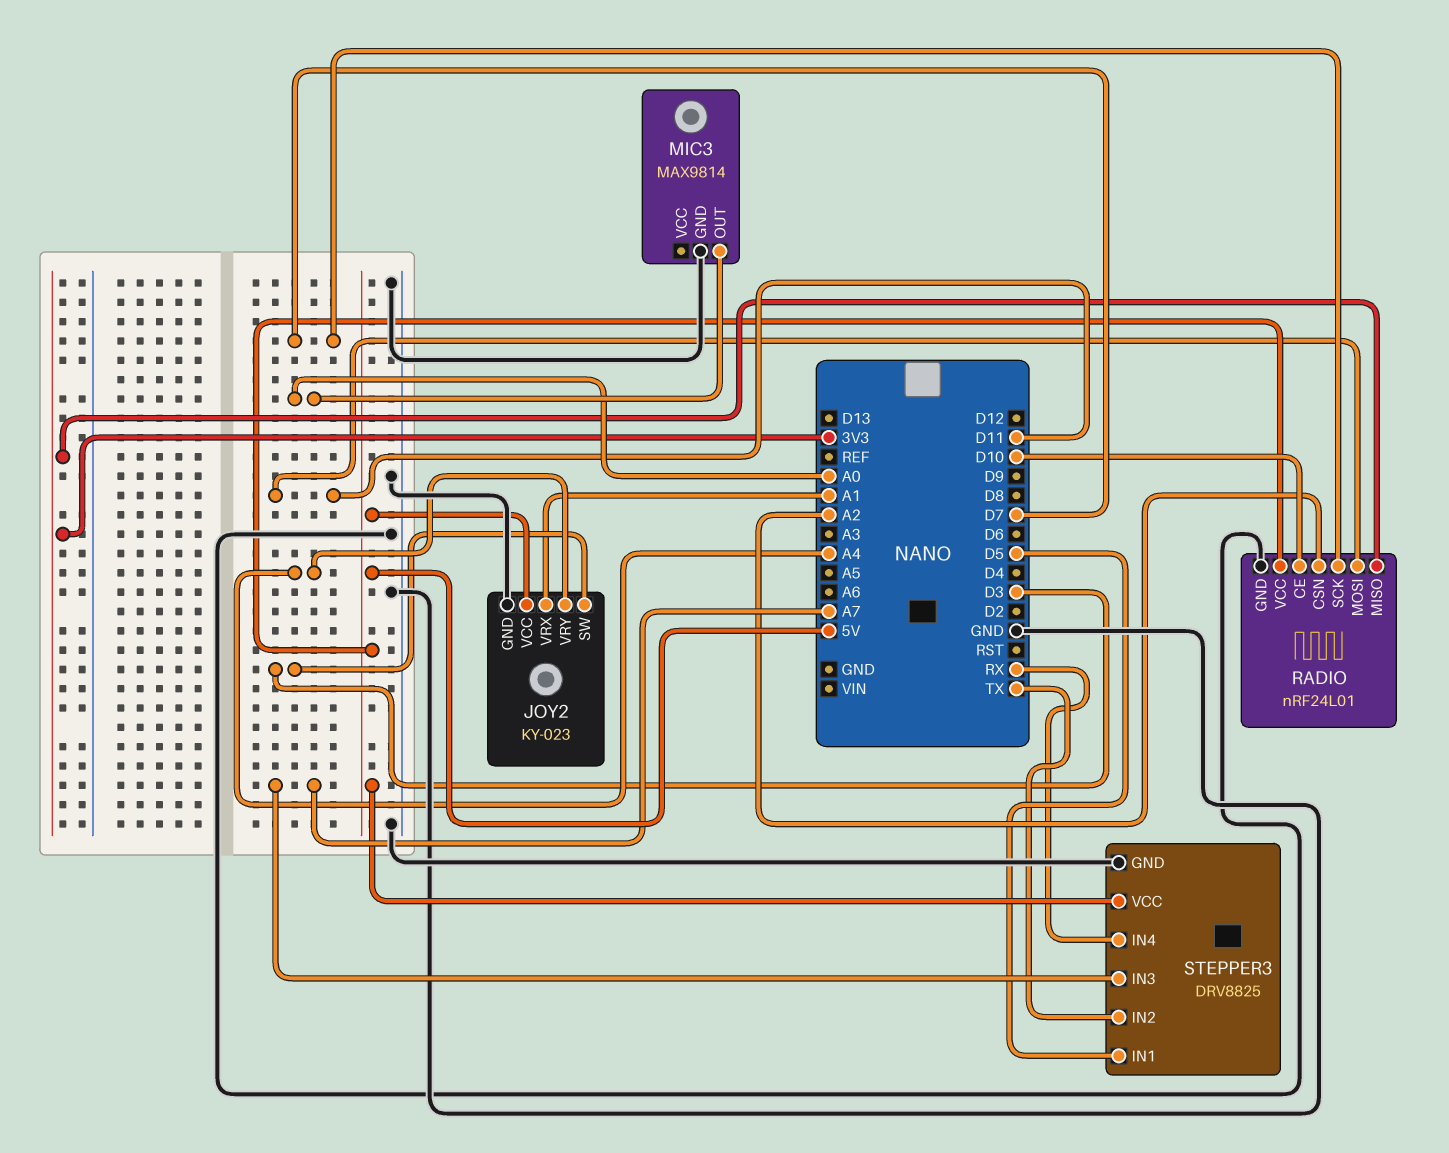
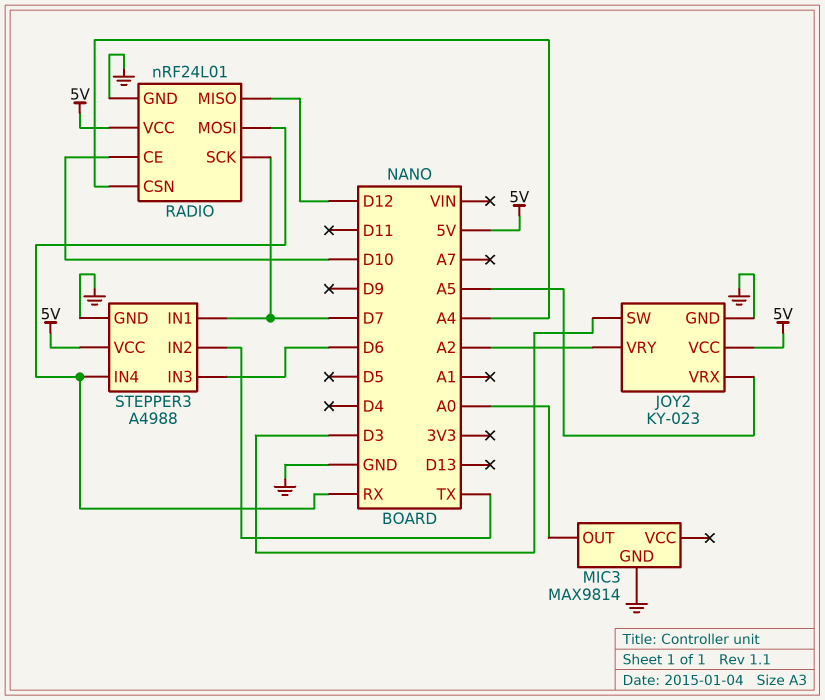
JOY2 pin VRX: A1 -> A5
JOY2 pin VRY: A4 -> A2
RADIO pin CSN: A2 -> A4
RADIO pin MISO: 3V3 -> D12
RADIO pin MOSI: D11 -> RX
STEPPER3: DRV8825 -> A4988
STEPPER3 pin IN1: D5 -> D7
STEPPER3 pin IN3: A7 -> D6

